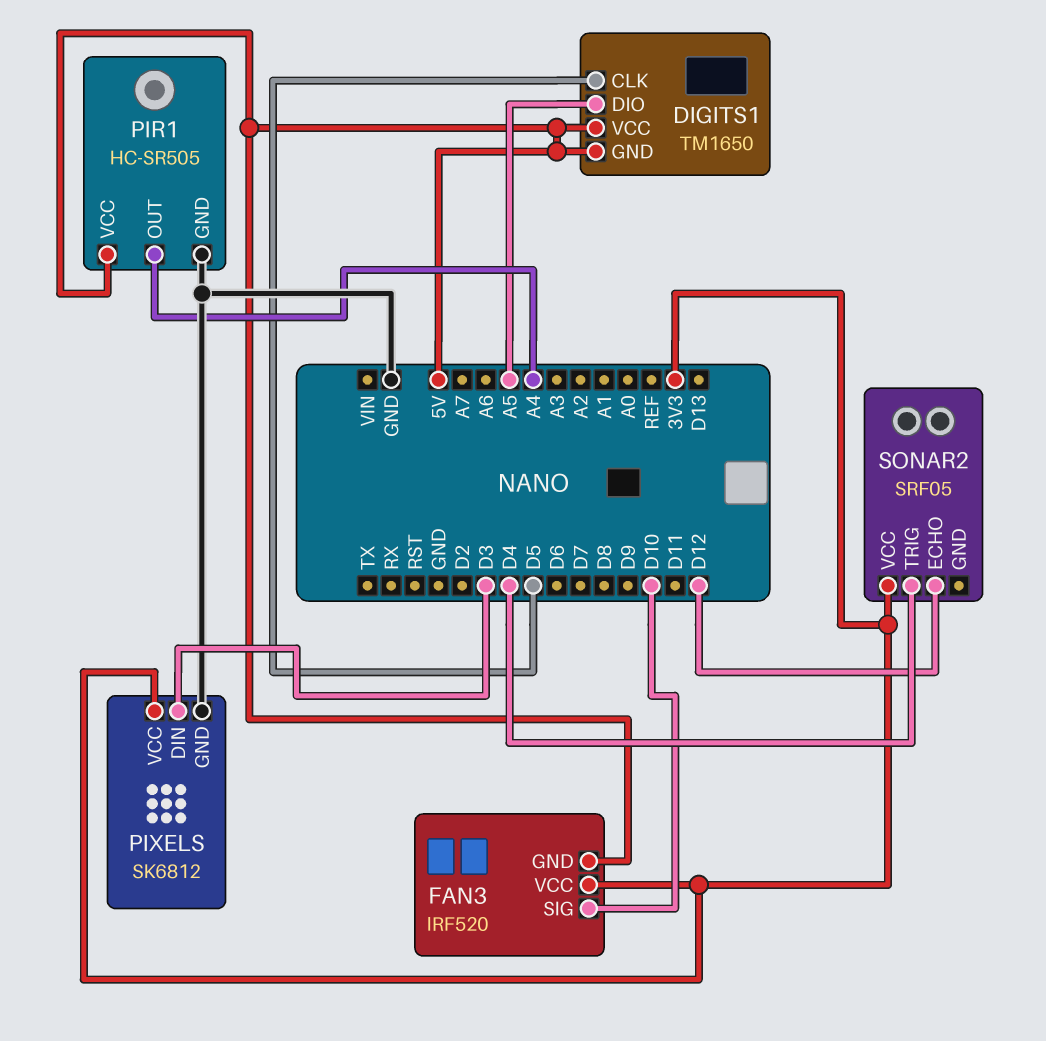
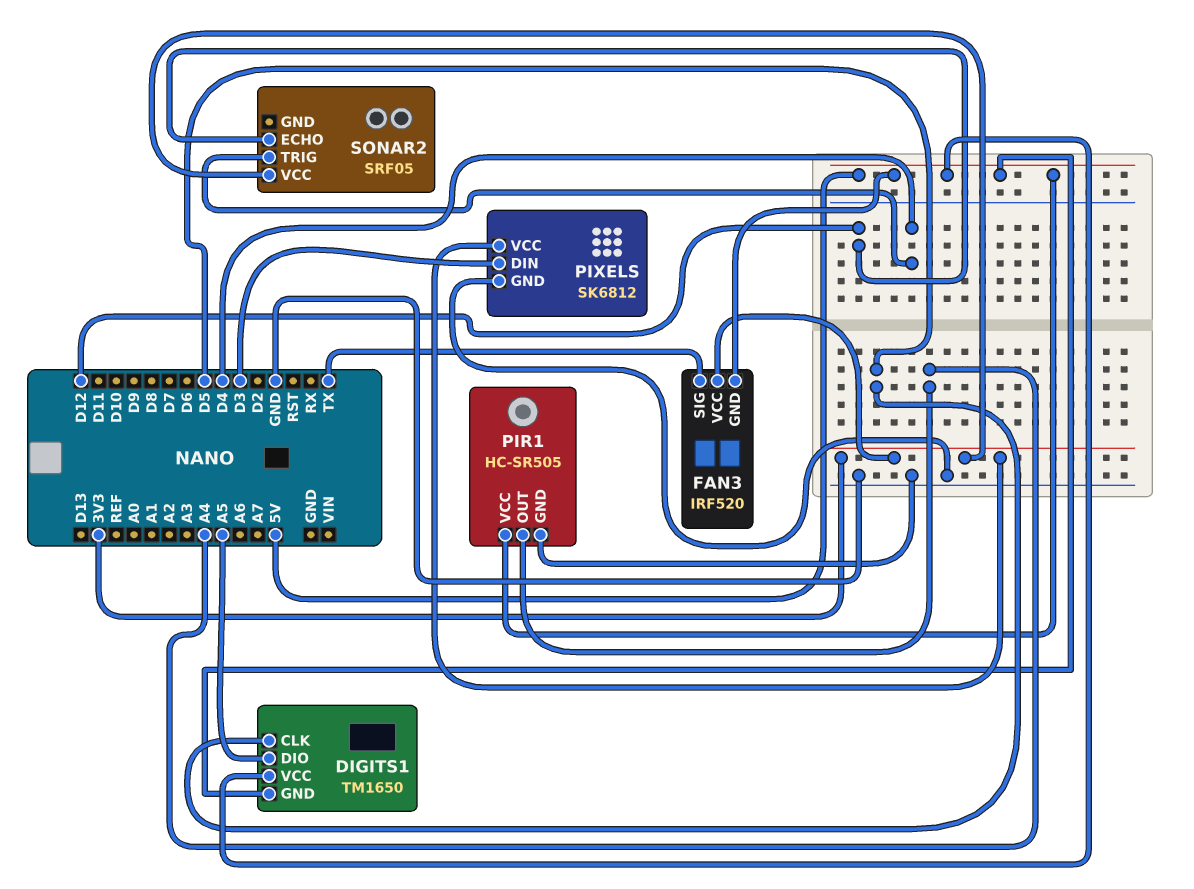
FAN3 pin SIG: D10 -> TX

